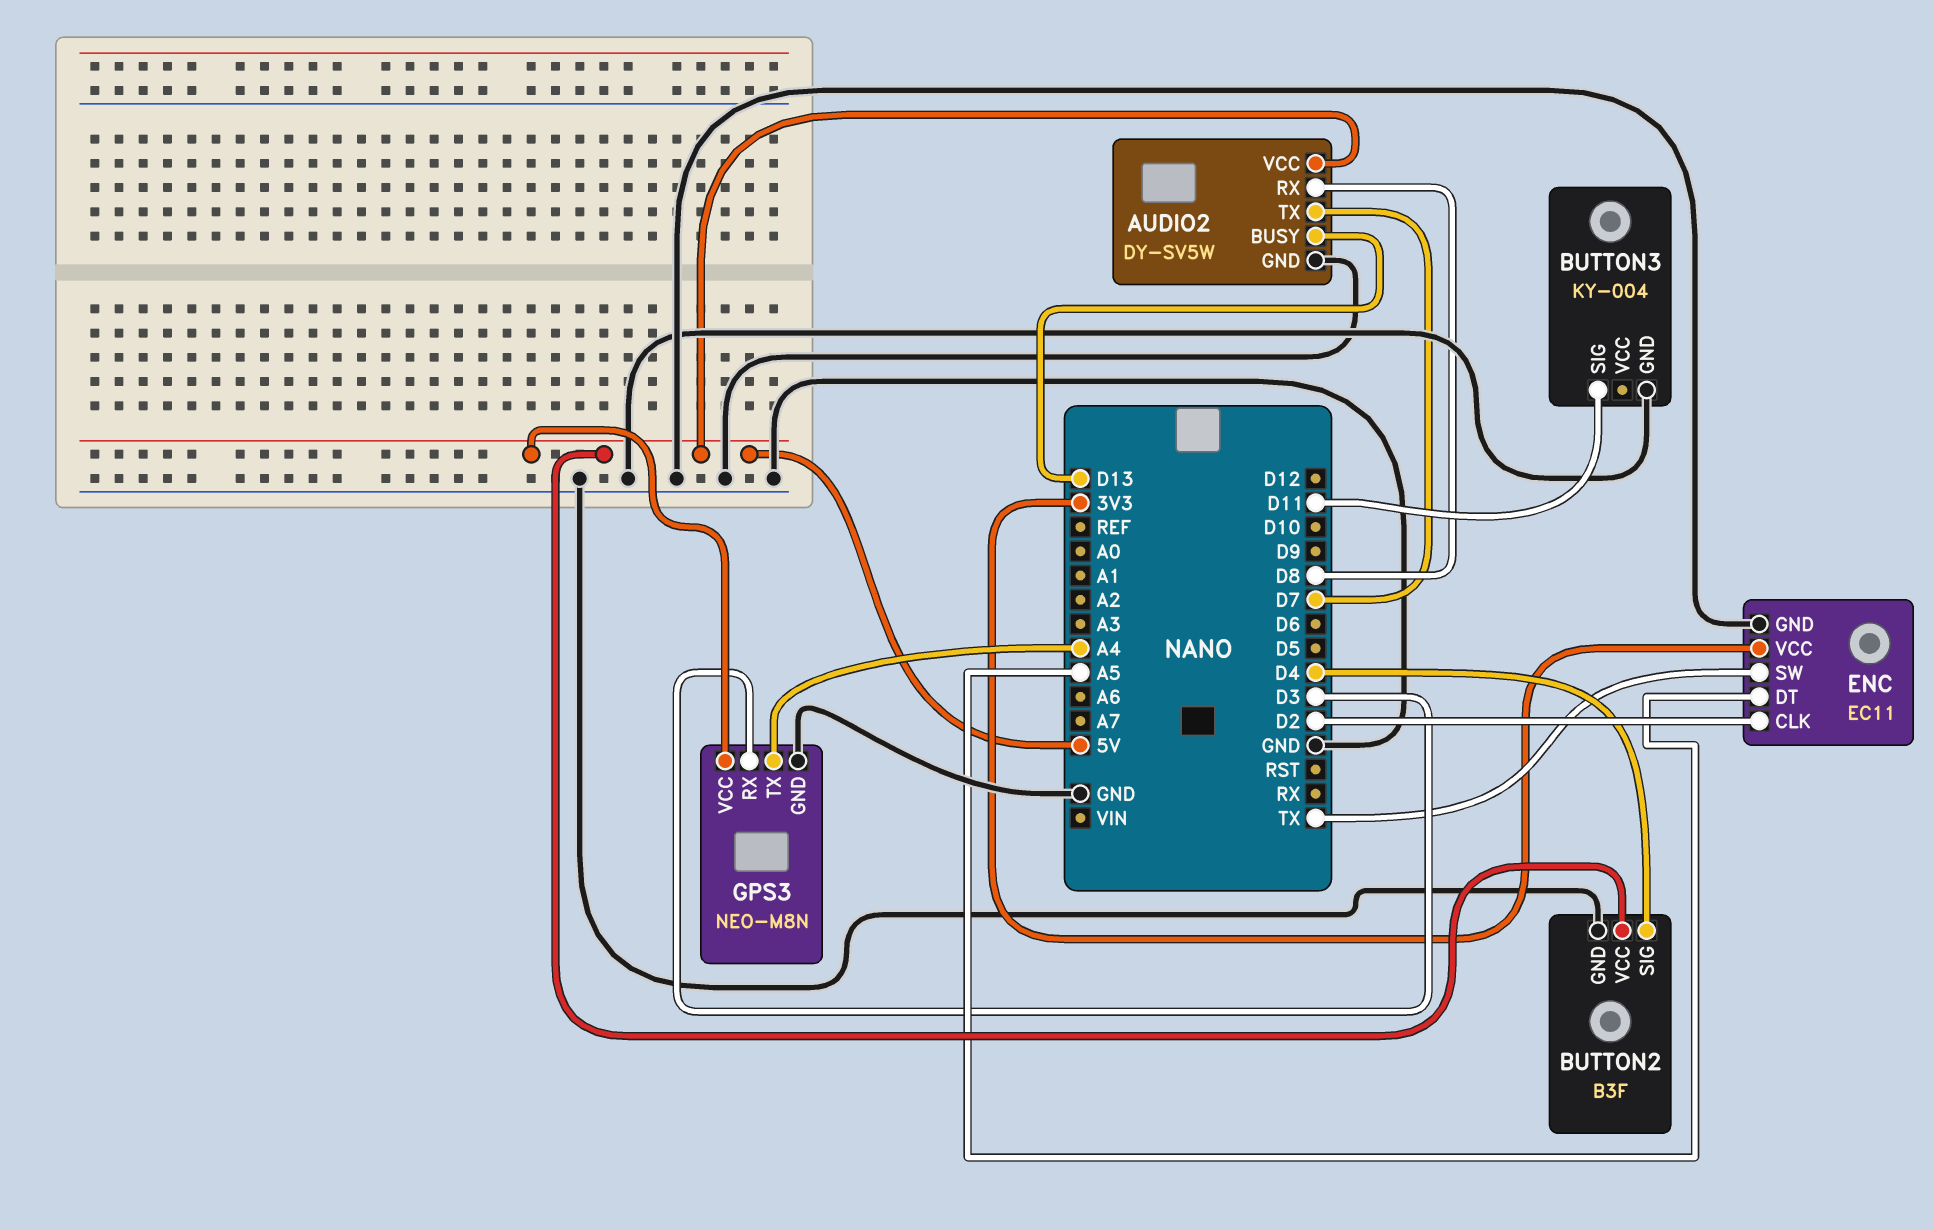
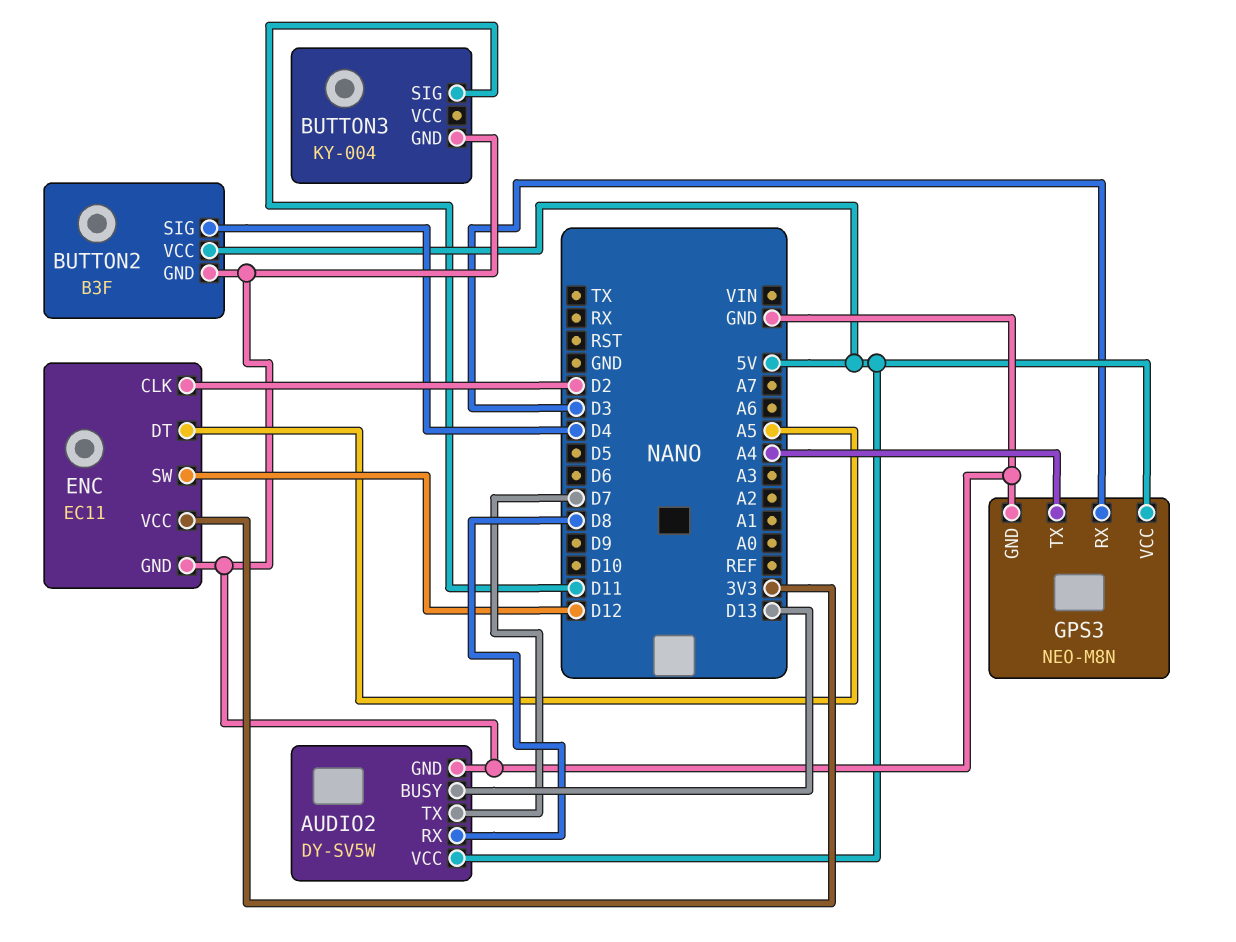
ENC pin SW: TX -> D12

